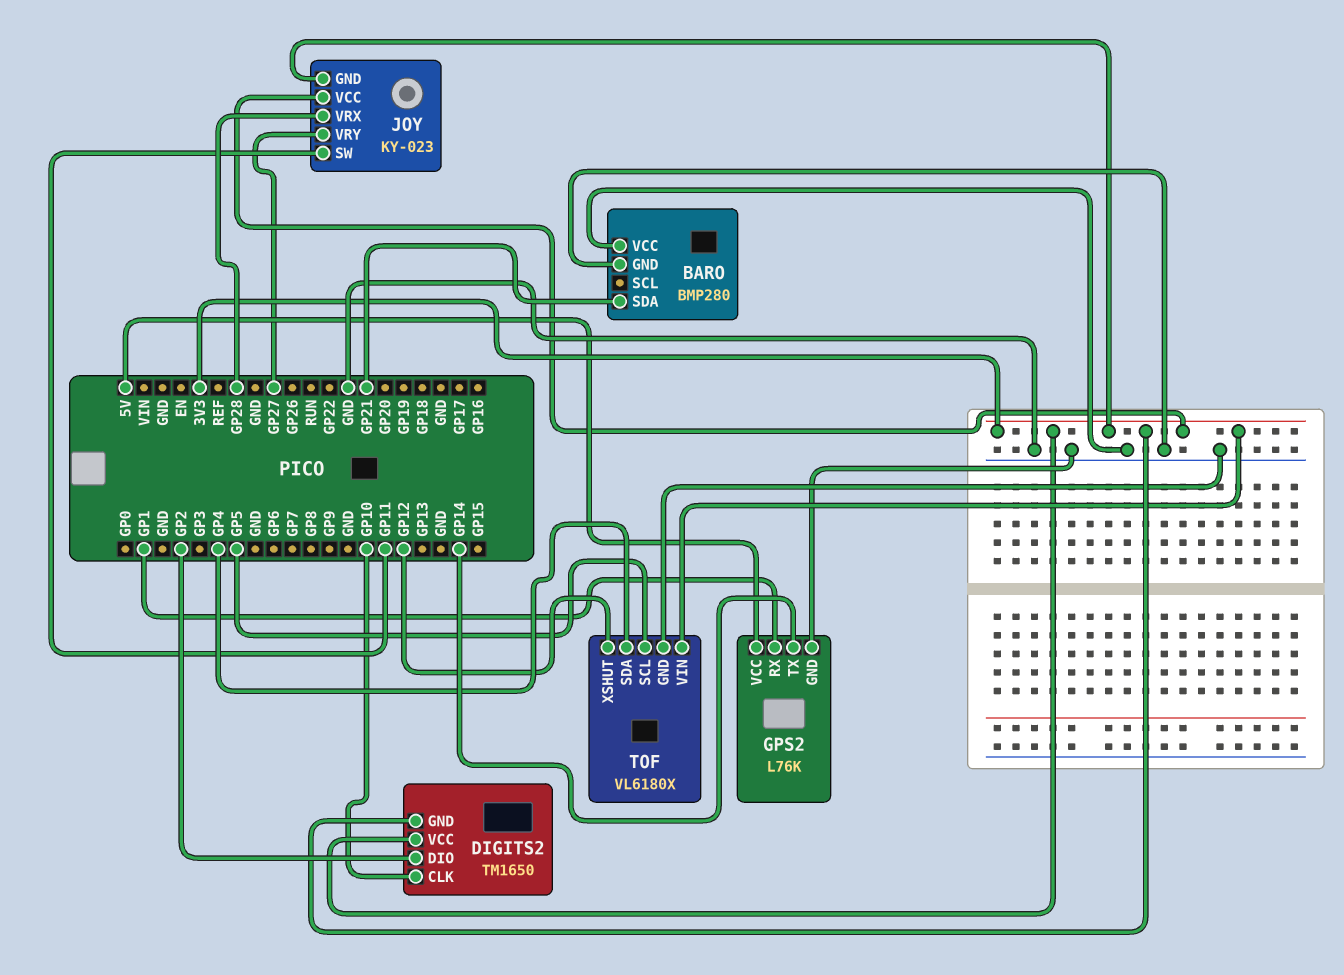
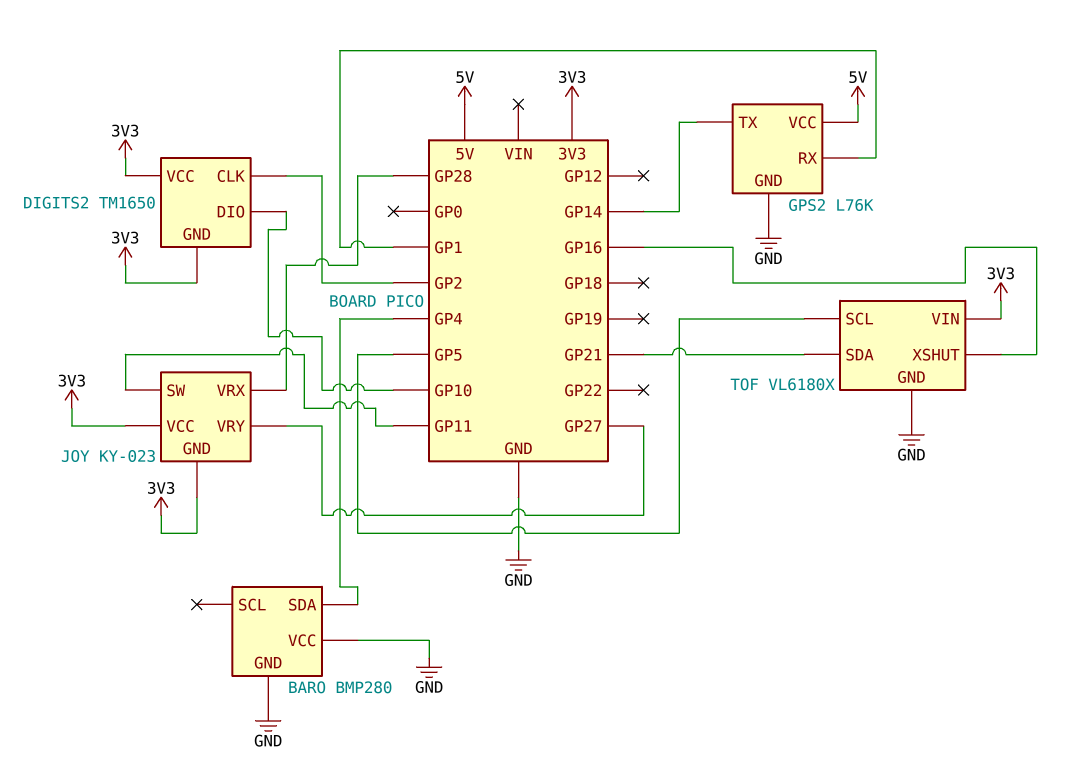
BARO pin SDA: GP21 -> GP4
DIGITS2 pin CLK: GP10 -> GP2
DIGITS2 pin DIO: GP2 -> GP10
TOF pin SDA: GP4 -> GP21
TOF pin XSHUT: GP12 -> GP16

